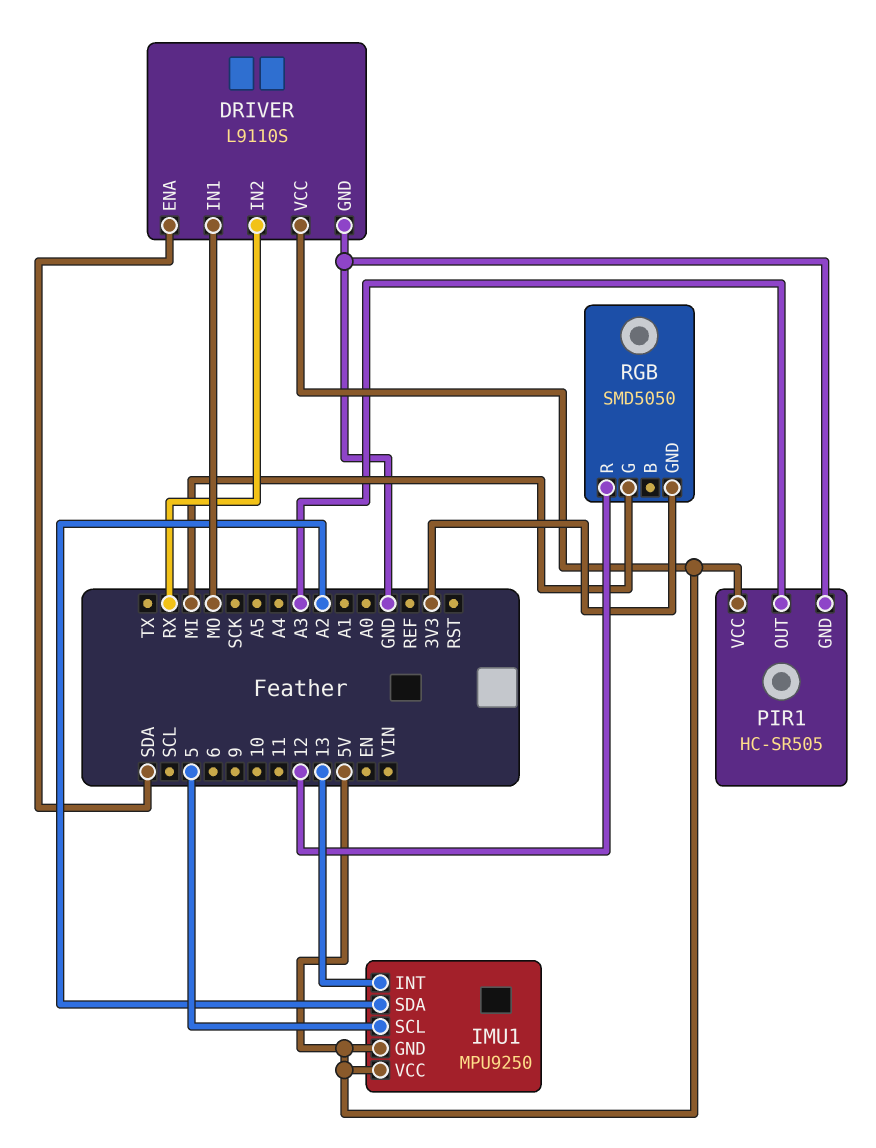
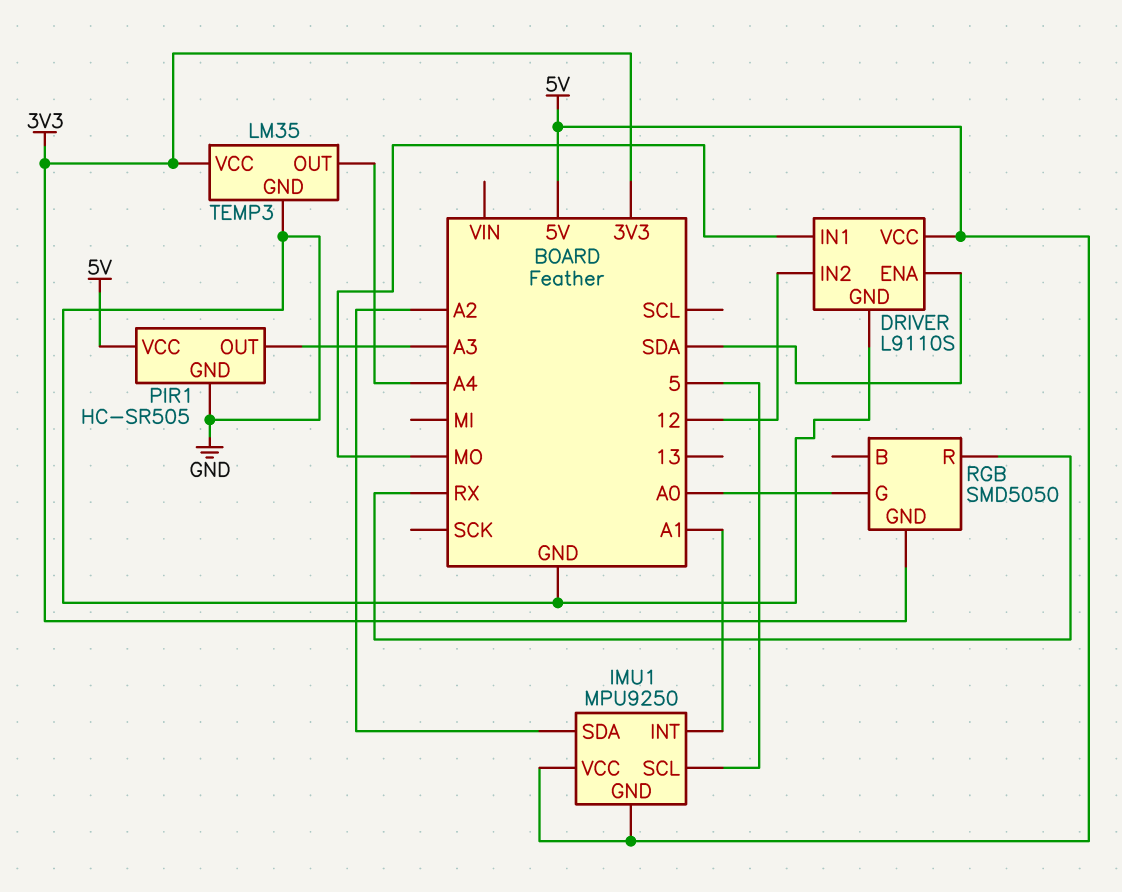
DRIVER pin IN2: RX -> 12
IMU1 pin INT: 13 -> A1
RGB pin G: MI -> A0
RGB pin R: 12 -> RX
TEMP3: none -> LM35
TEMP3 pin GND: none -> GND
TEMP3 pin OUT: none -> A4
TEMP3 pin VCC: none -> 3V3

